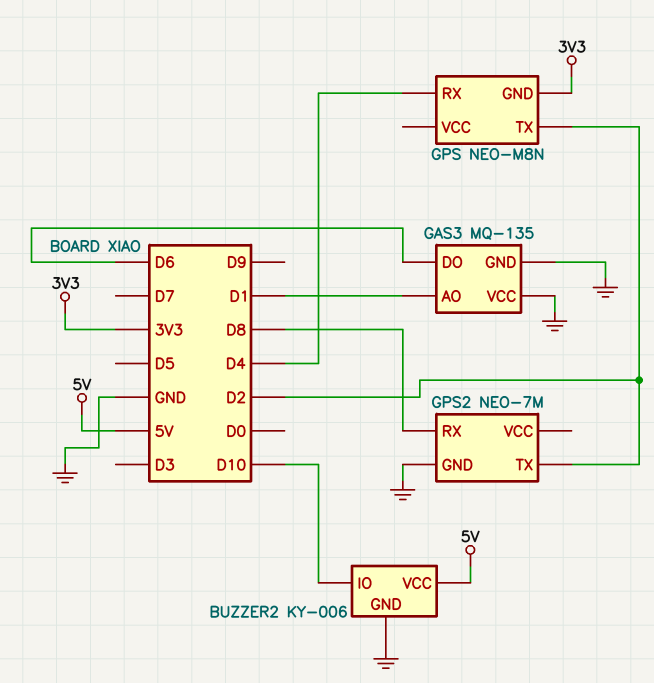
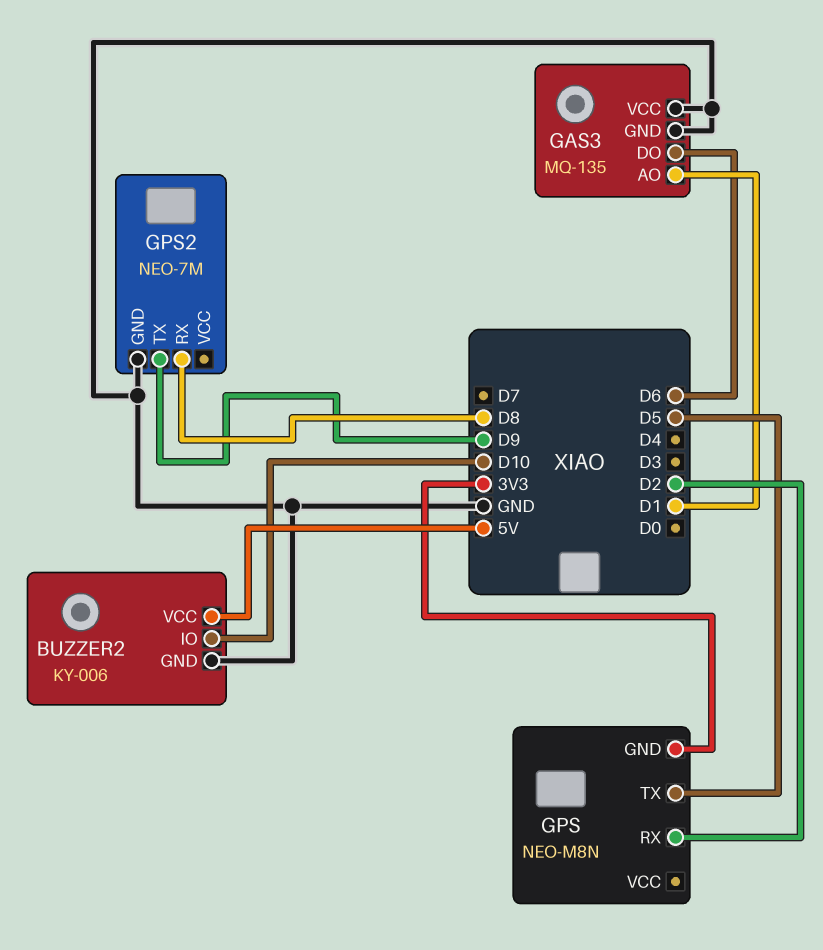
GPS pin RX: D4 -> D2
GPS pin TX: D2 -> D5
GPS2 pin TX: D2 -> D9

